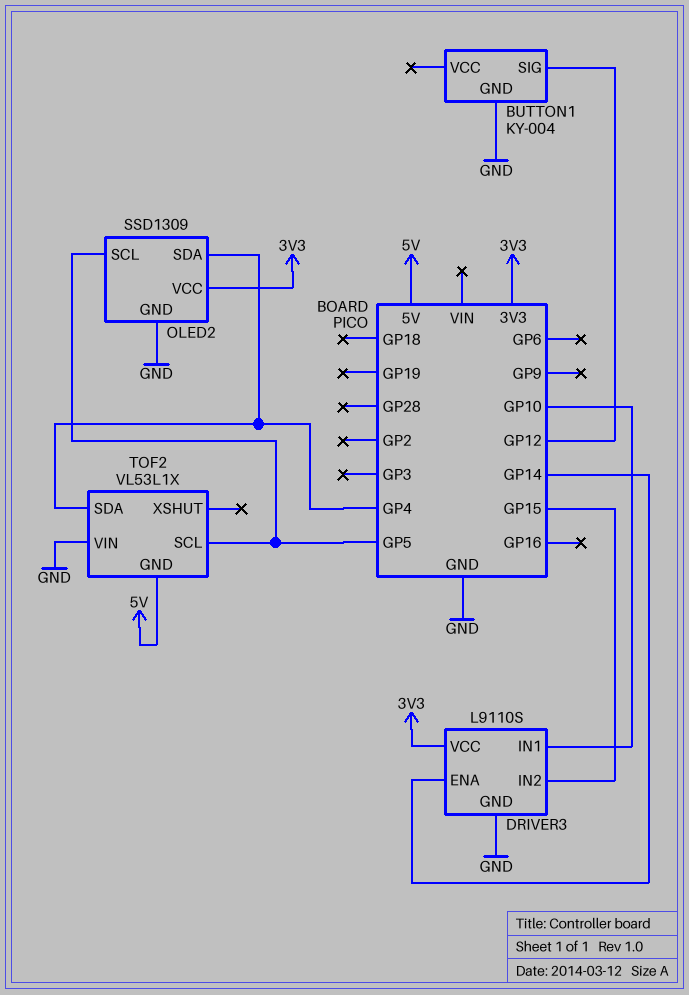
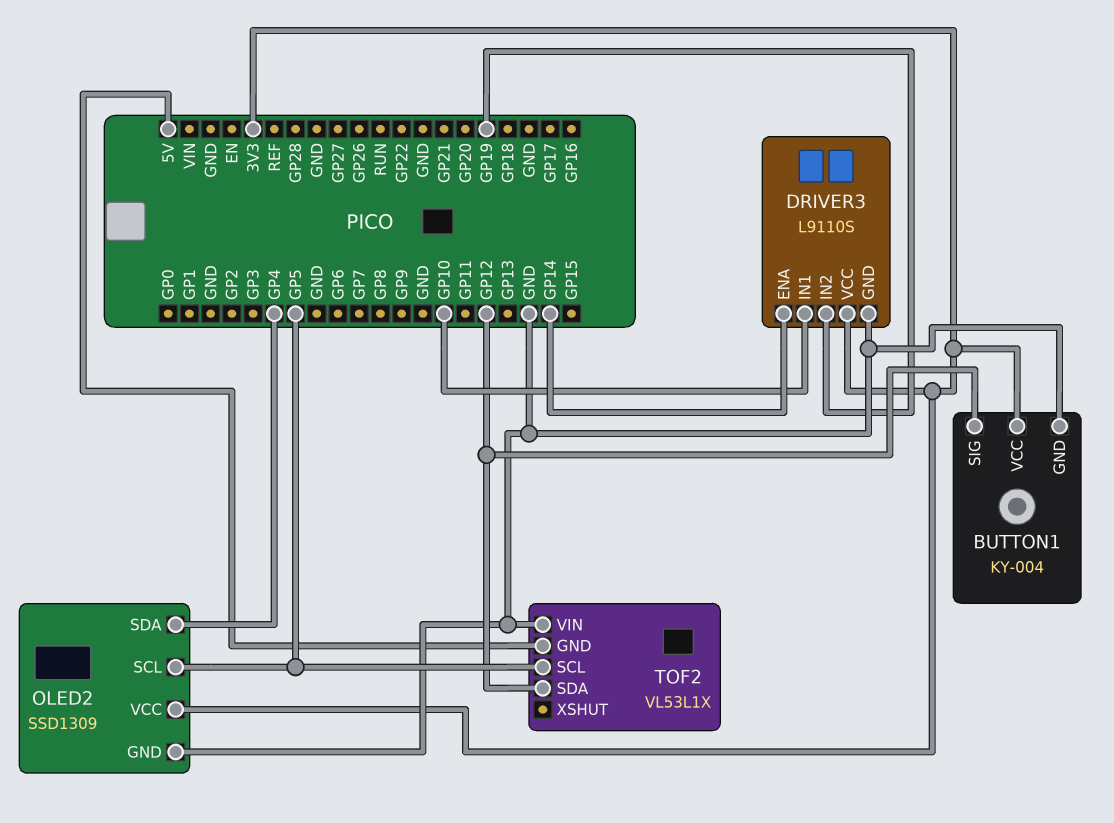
BUTTON1 pin VCC: none -> 3V3
DRIVER3 pin IN2: GP15 -> GP19
TOF2 pin SDA: GP4 -> GP12

